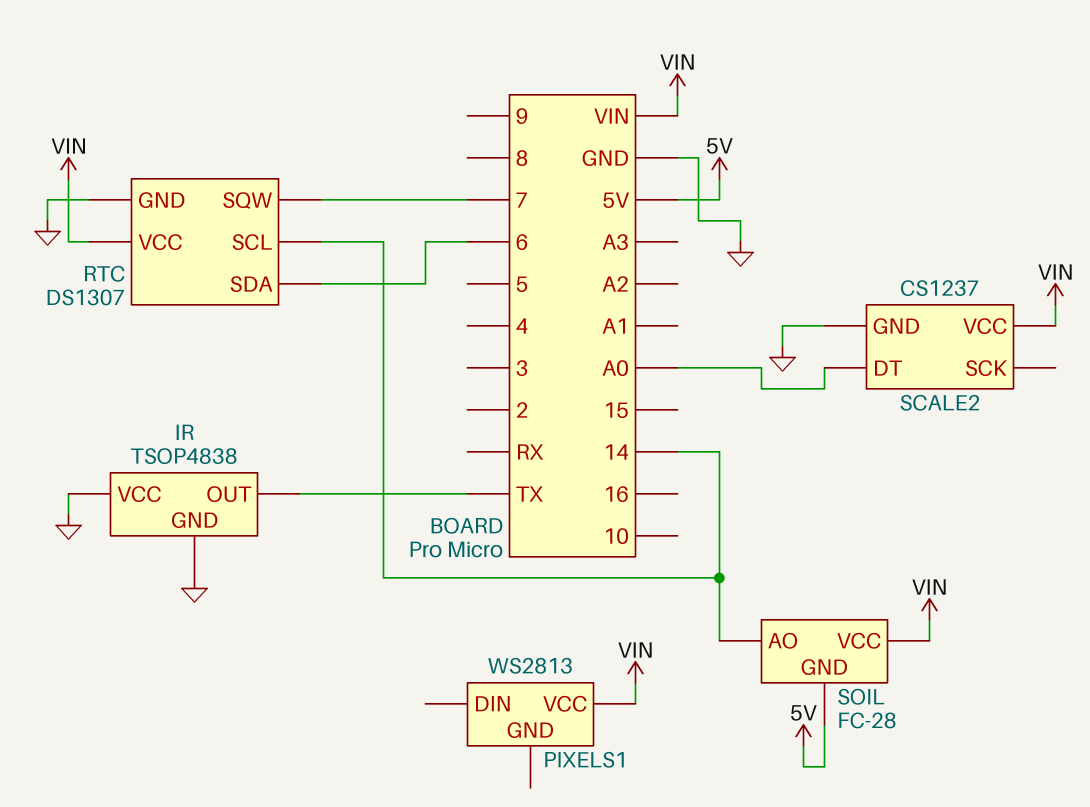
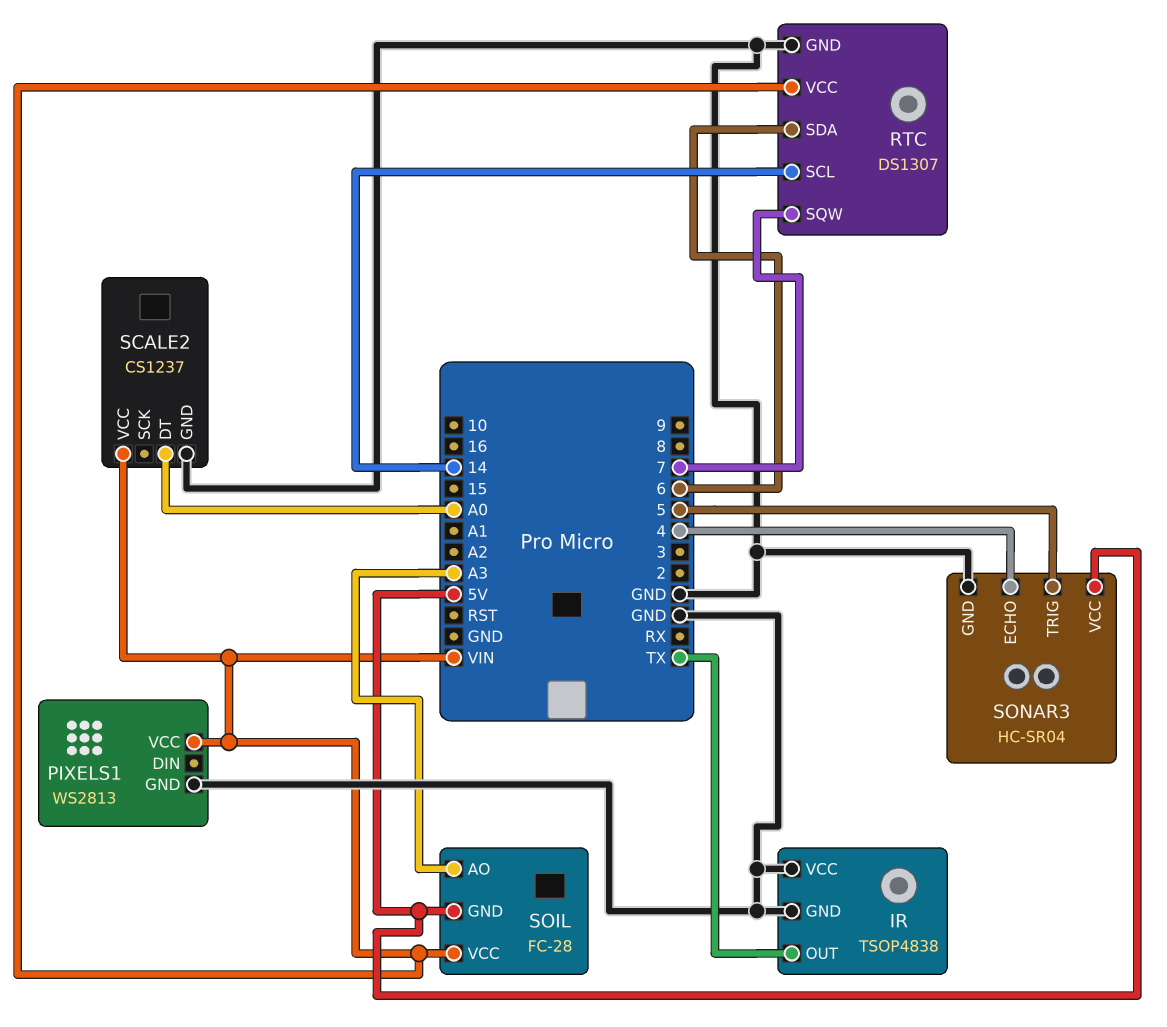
PIXELS1 pin GND: none -> GND
SOIL pin AO: 14 -> A3
SONAR3: none -> HC-SR04
SONAR3 pin ECHO: none -> 4
SONAR3 pin GND: none -> GND
SONAR3 pin TRIG: none -> 5
SONAR3 pin VCC: none -> 5V

